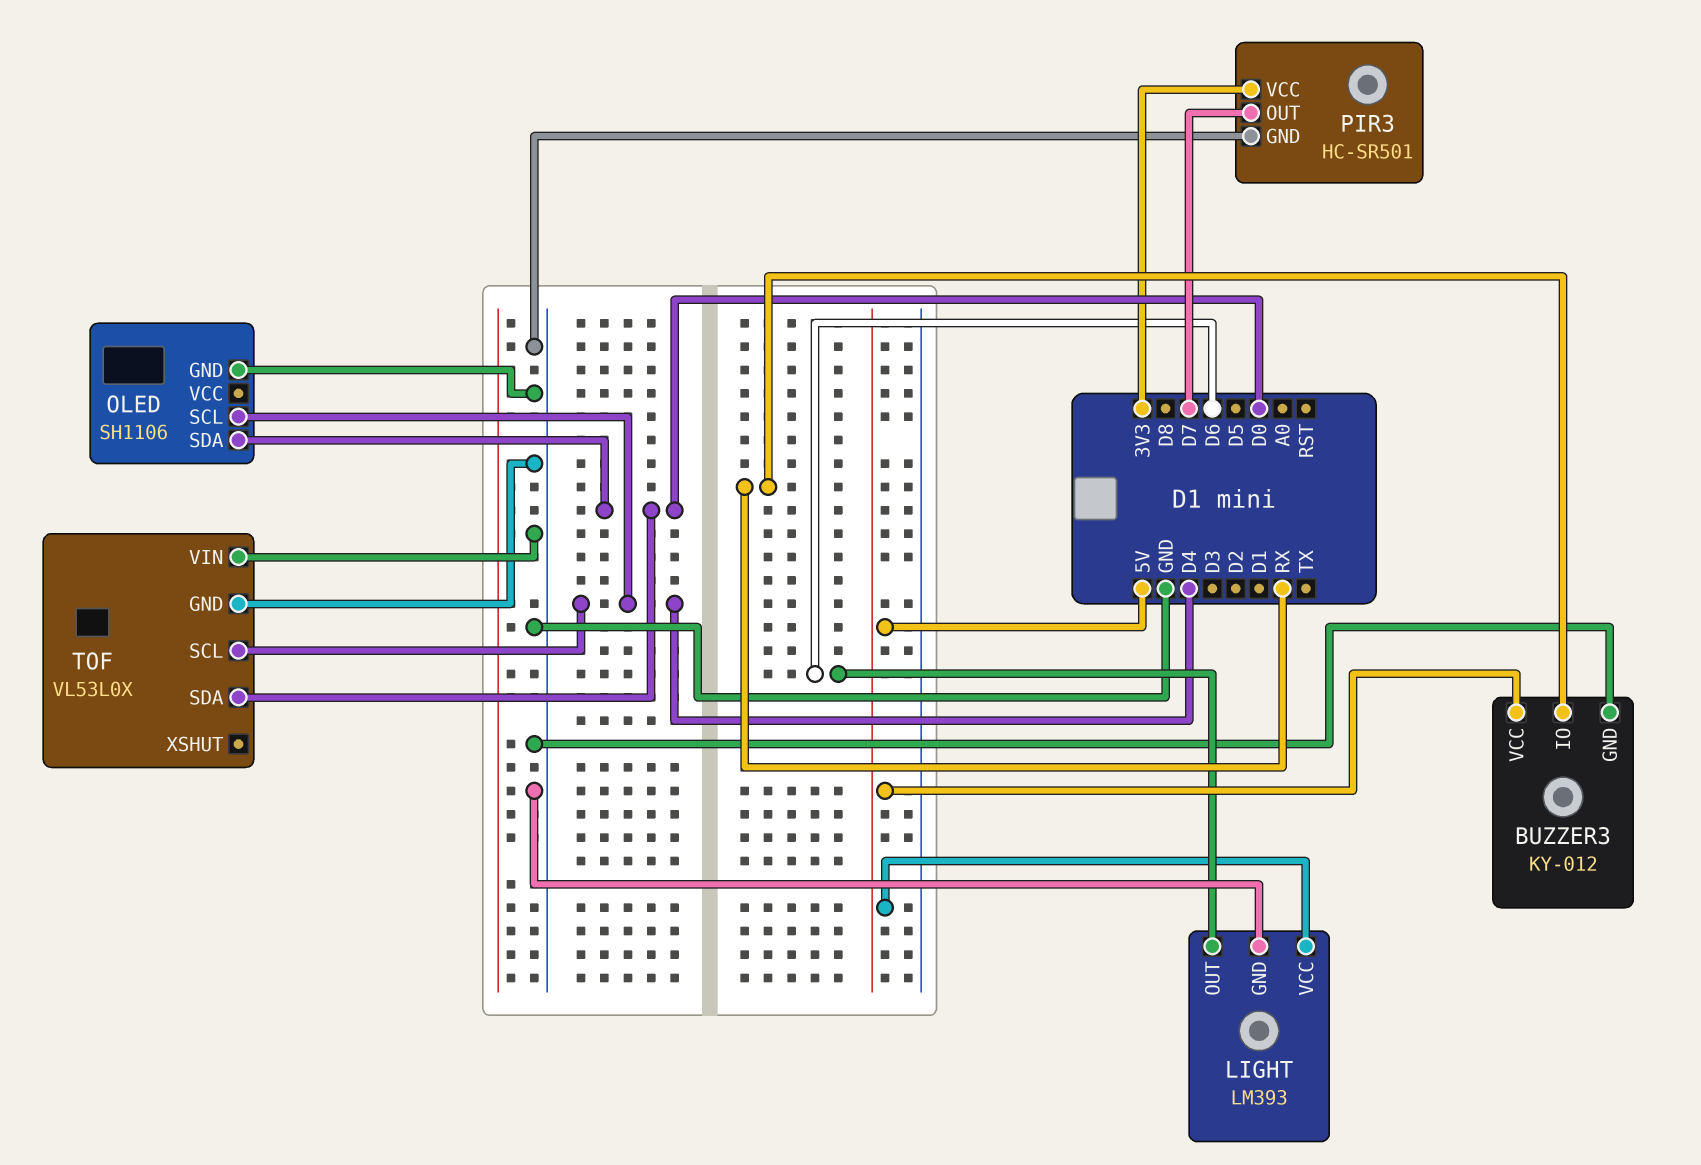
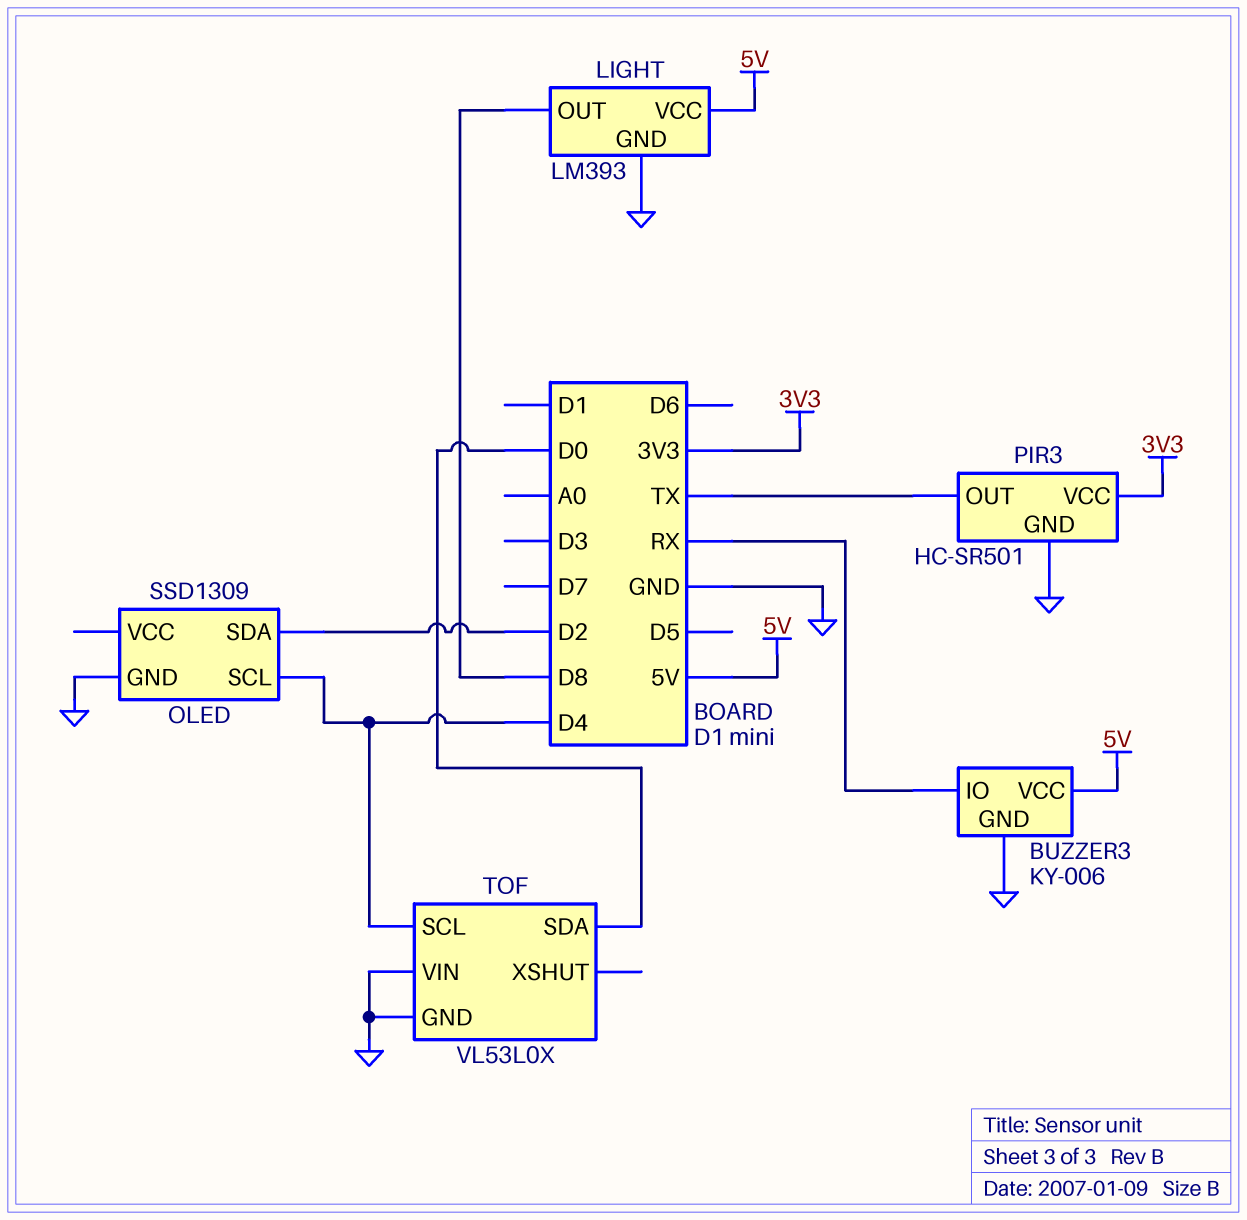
BUZZER3: KY-012 -> KY-006
LIGHT pin OUT: D6 -> D8
OLED: SH1106 -> SSD1309
OLED pin SDA: D0 -> D2
PIR3 pin OUT: D7 -> TX

